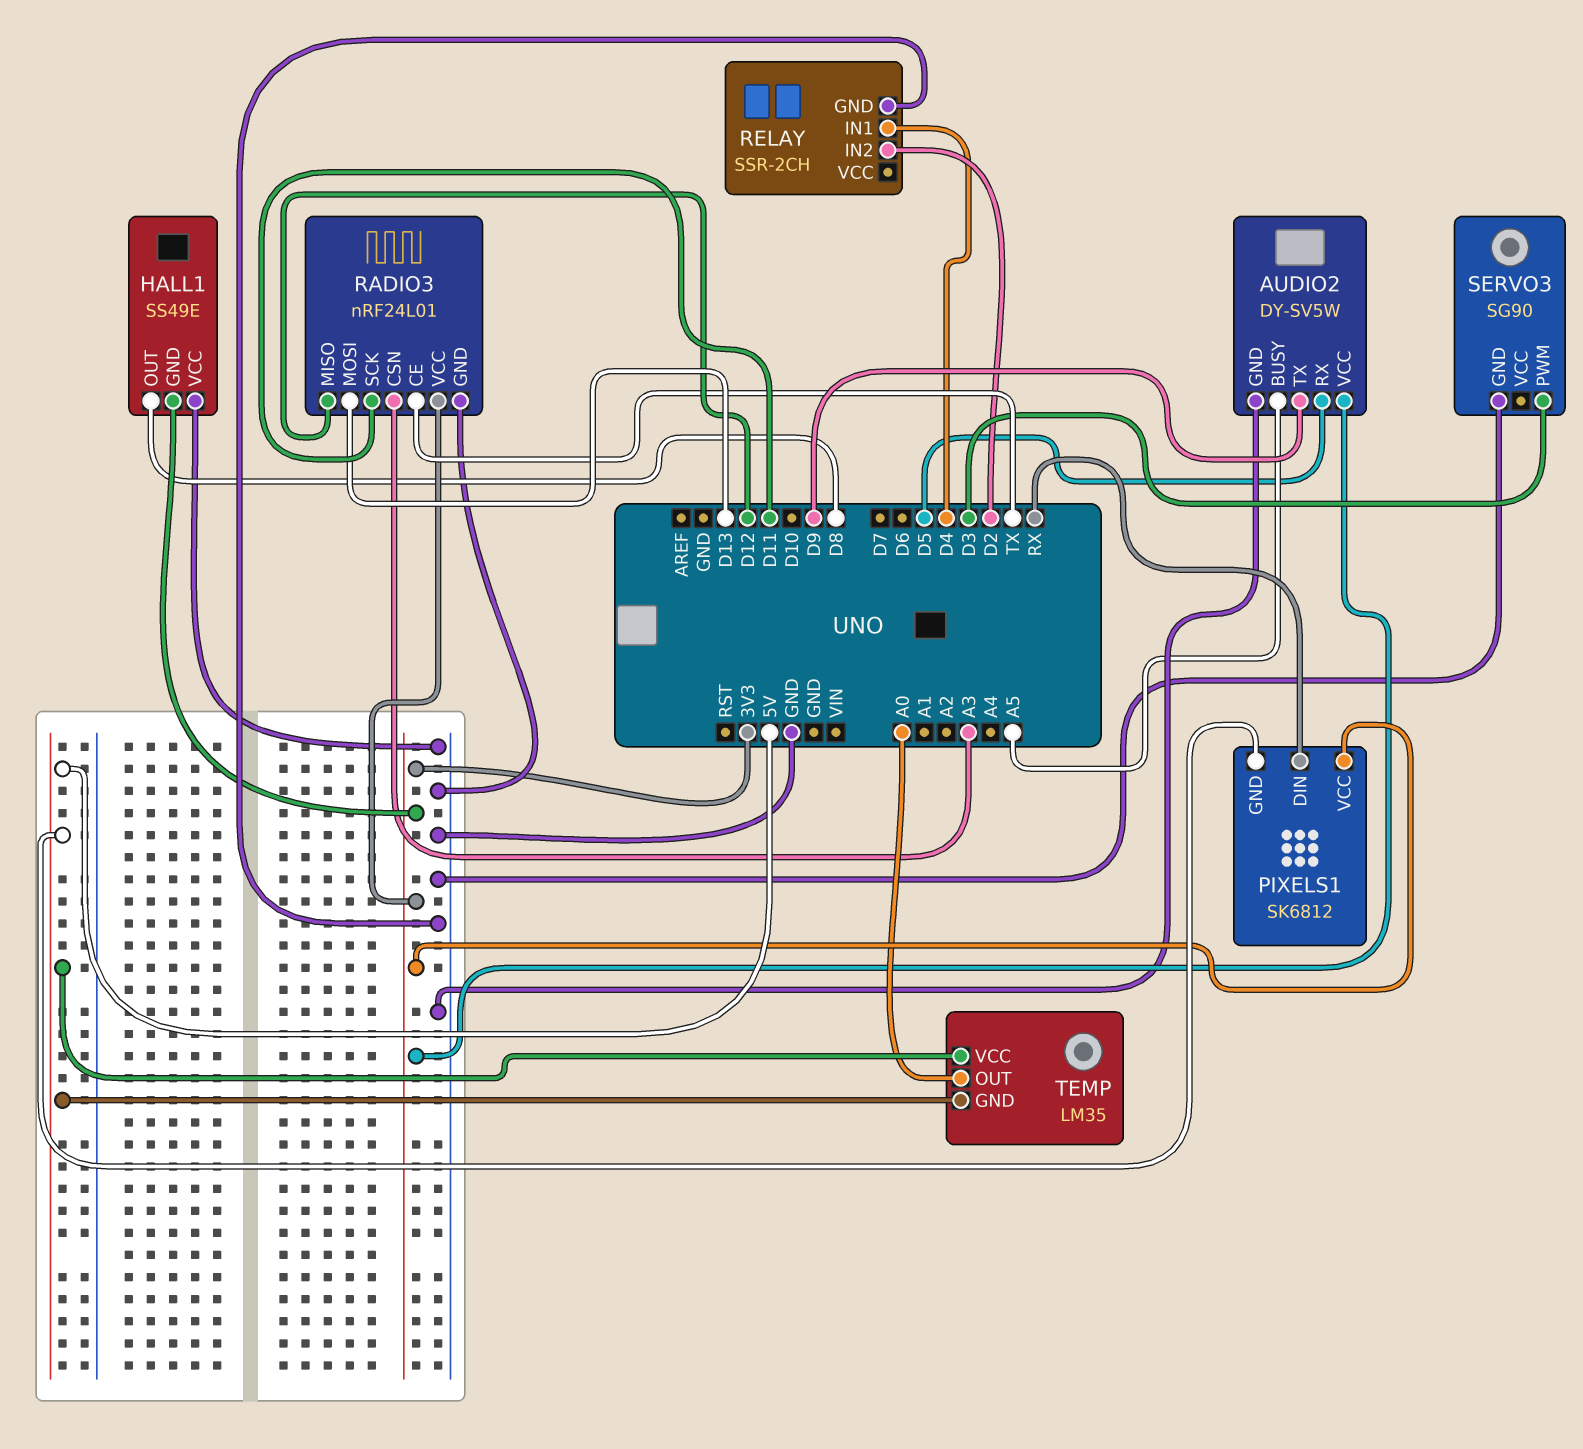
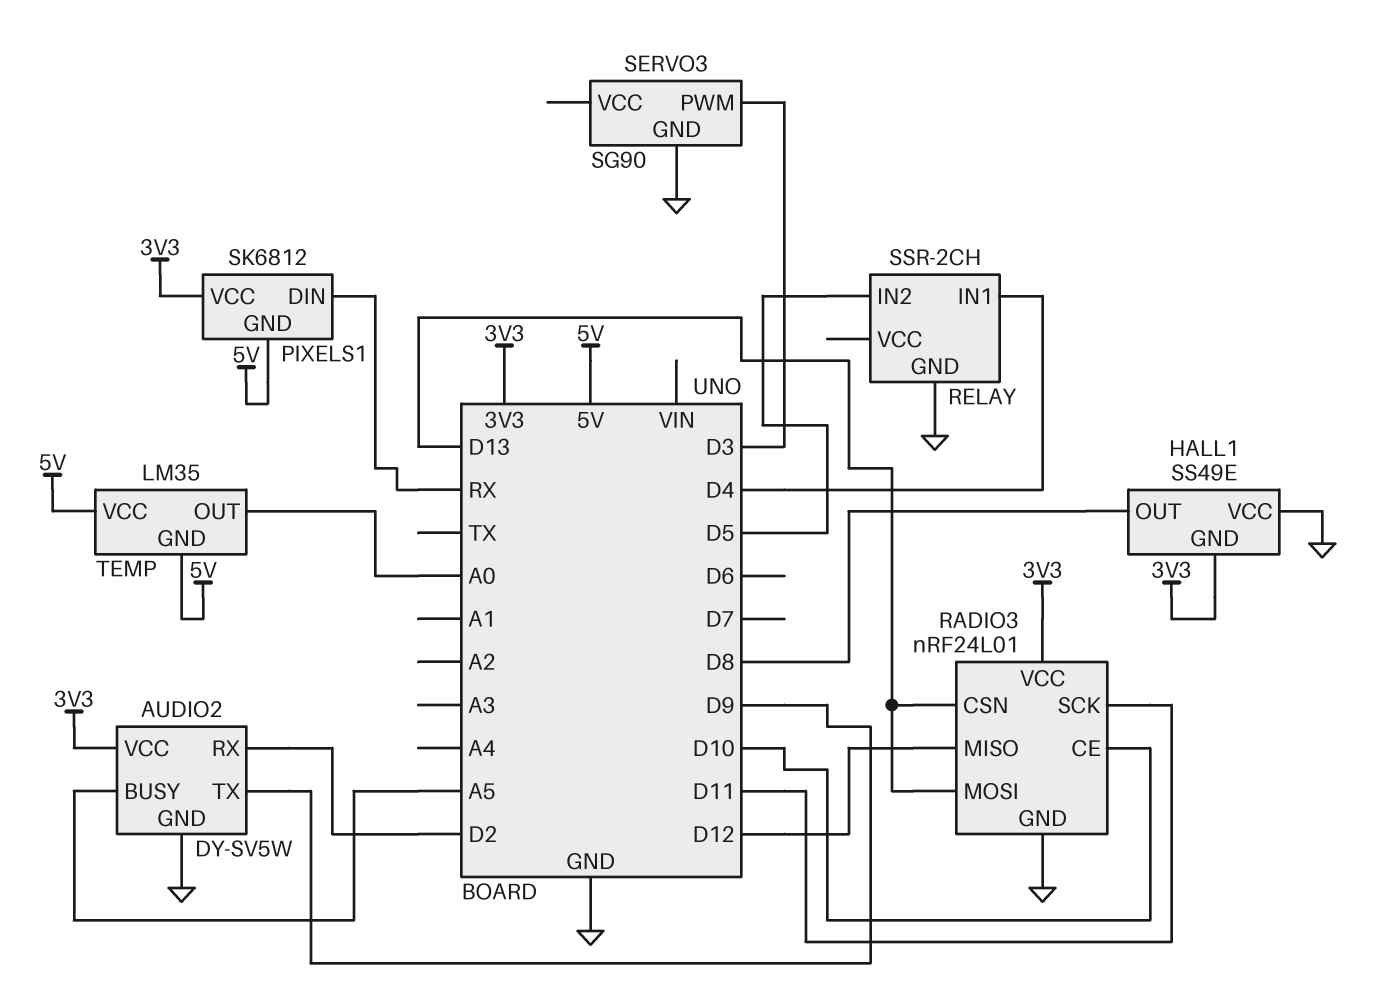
AUDIO2 pin RX: D5 -> D2
RADIO3 pin CE: TX -> D10
RADIO3 pin CSN: A3 -> D13
RELAY pin IN2: D2 -> D5

